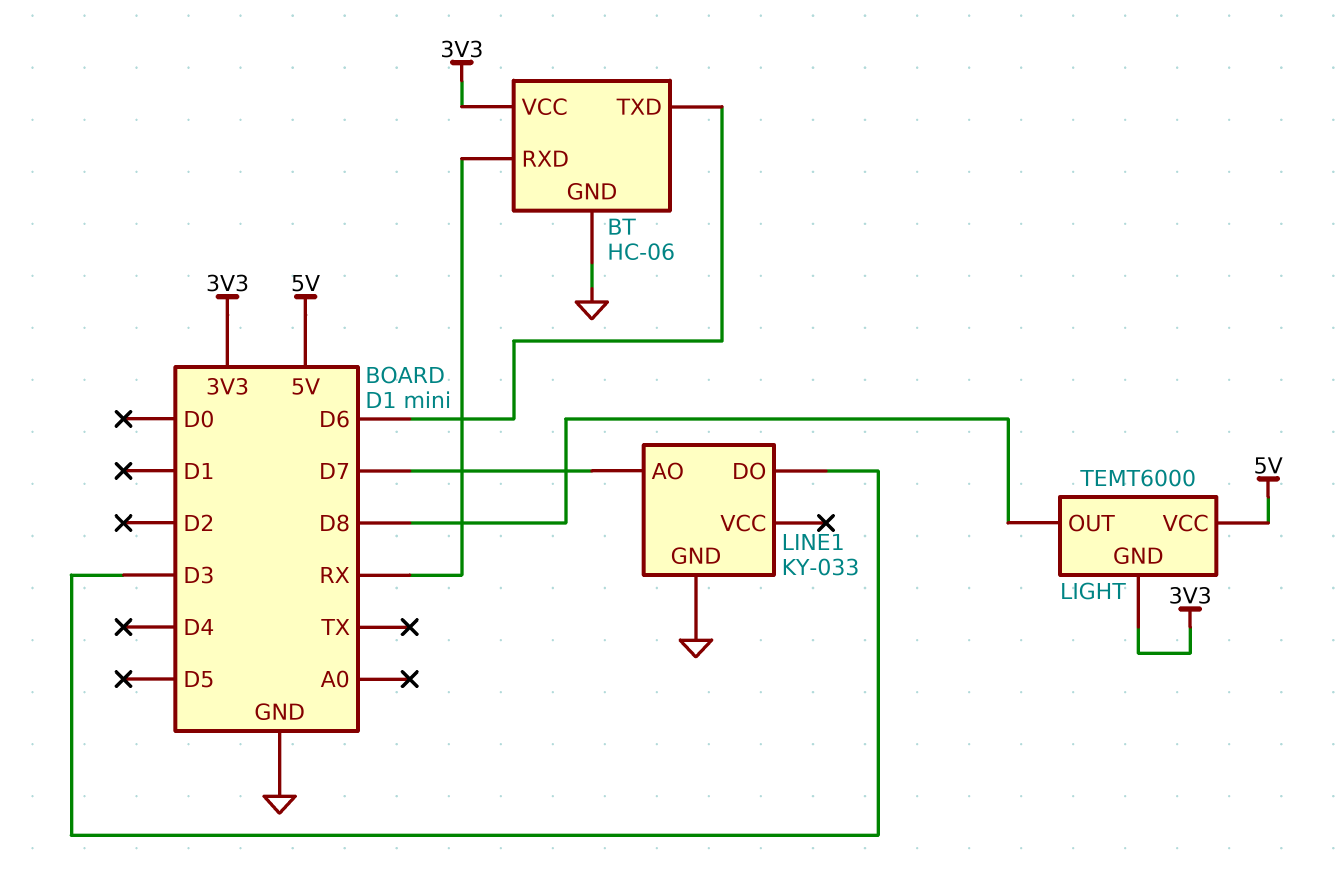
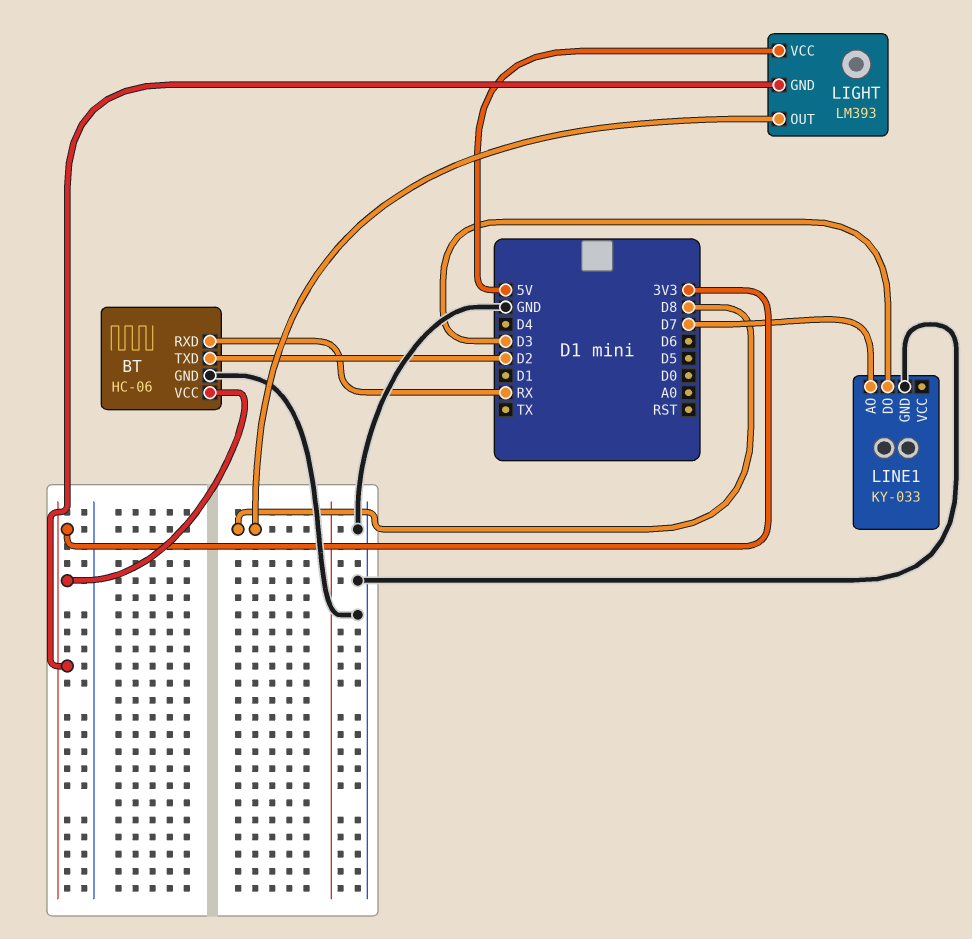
BT pin TXD: D6 -> D2
LIGHT: TEMT6000 -> LM393

